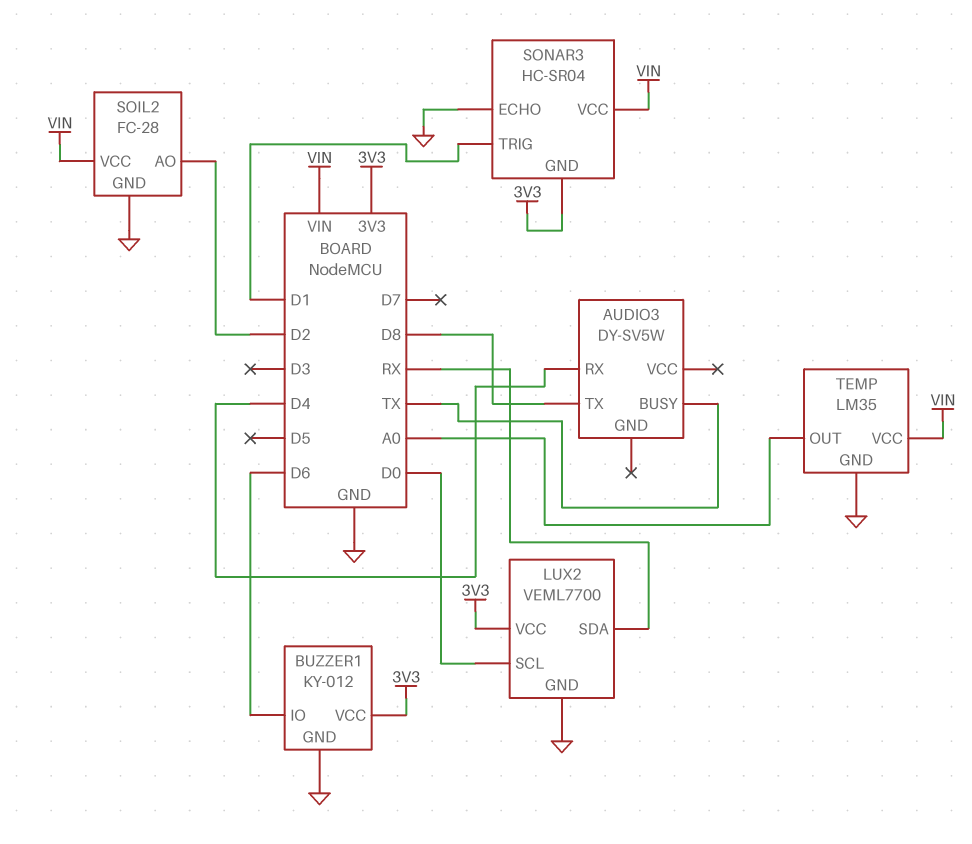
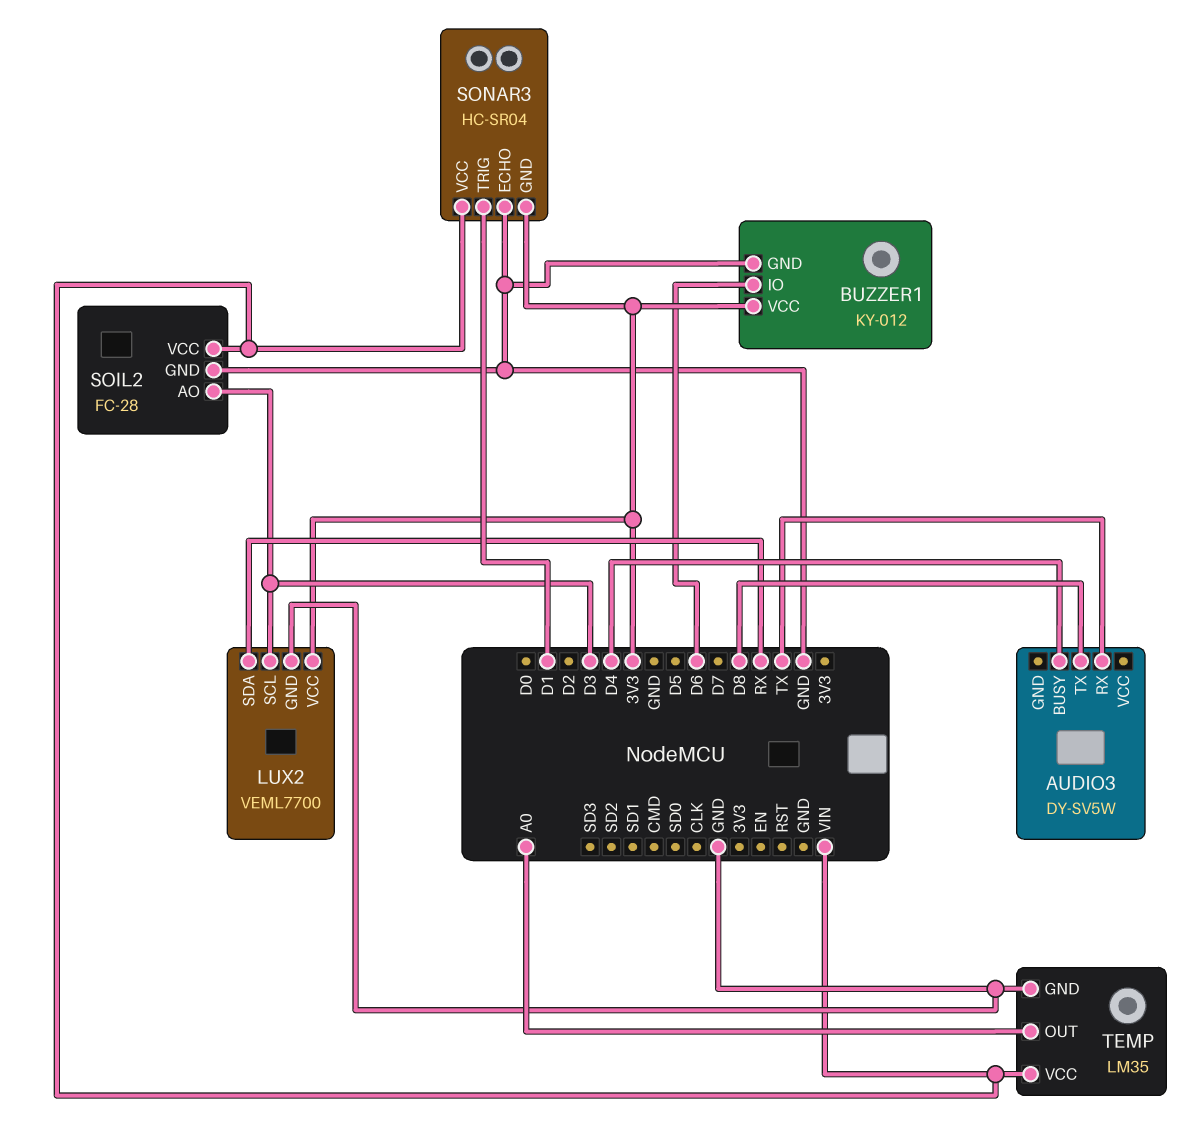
AUDIO3 pin BUSY: TX -> D4
AUDIO3 pin RX: D4 -> TX
LUX2 pin SCL: D0 -> D3
SOIL2 pin AO: D2 -> D3

